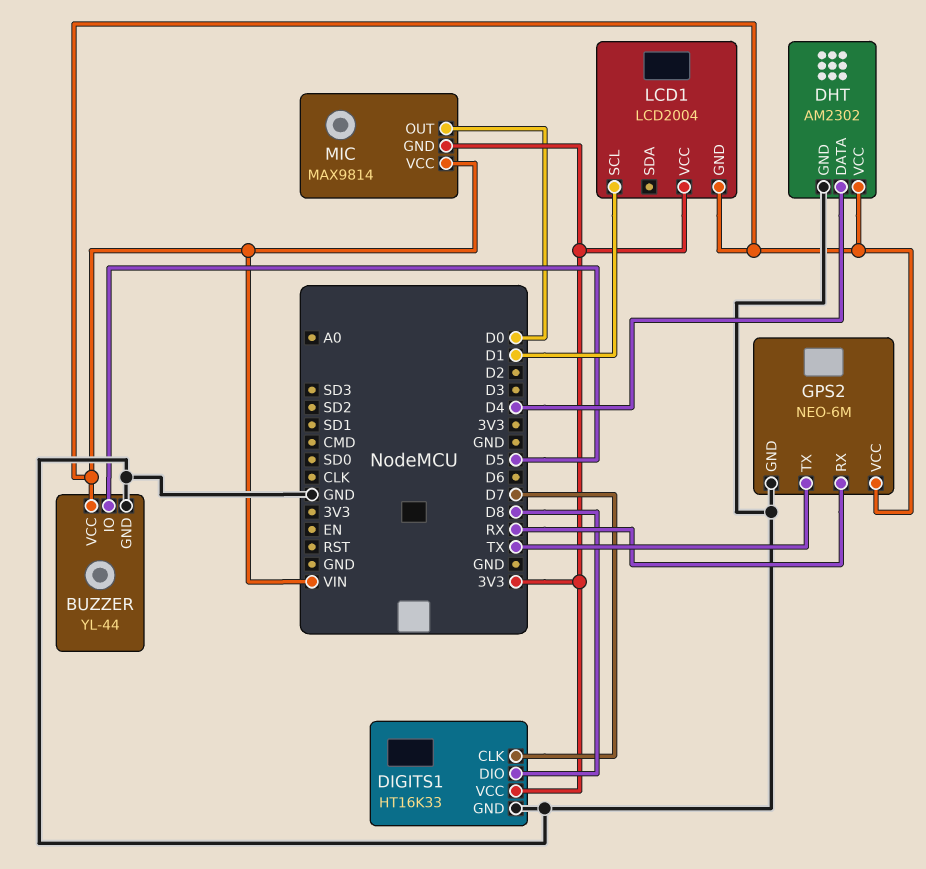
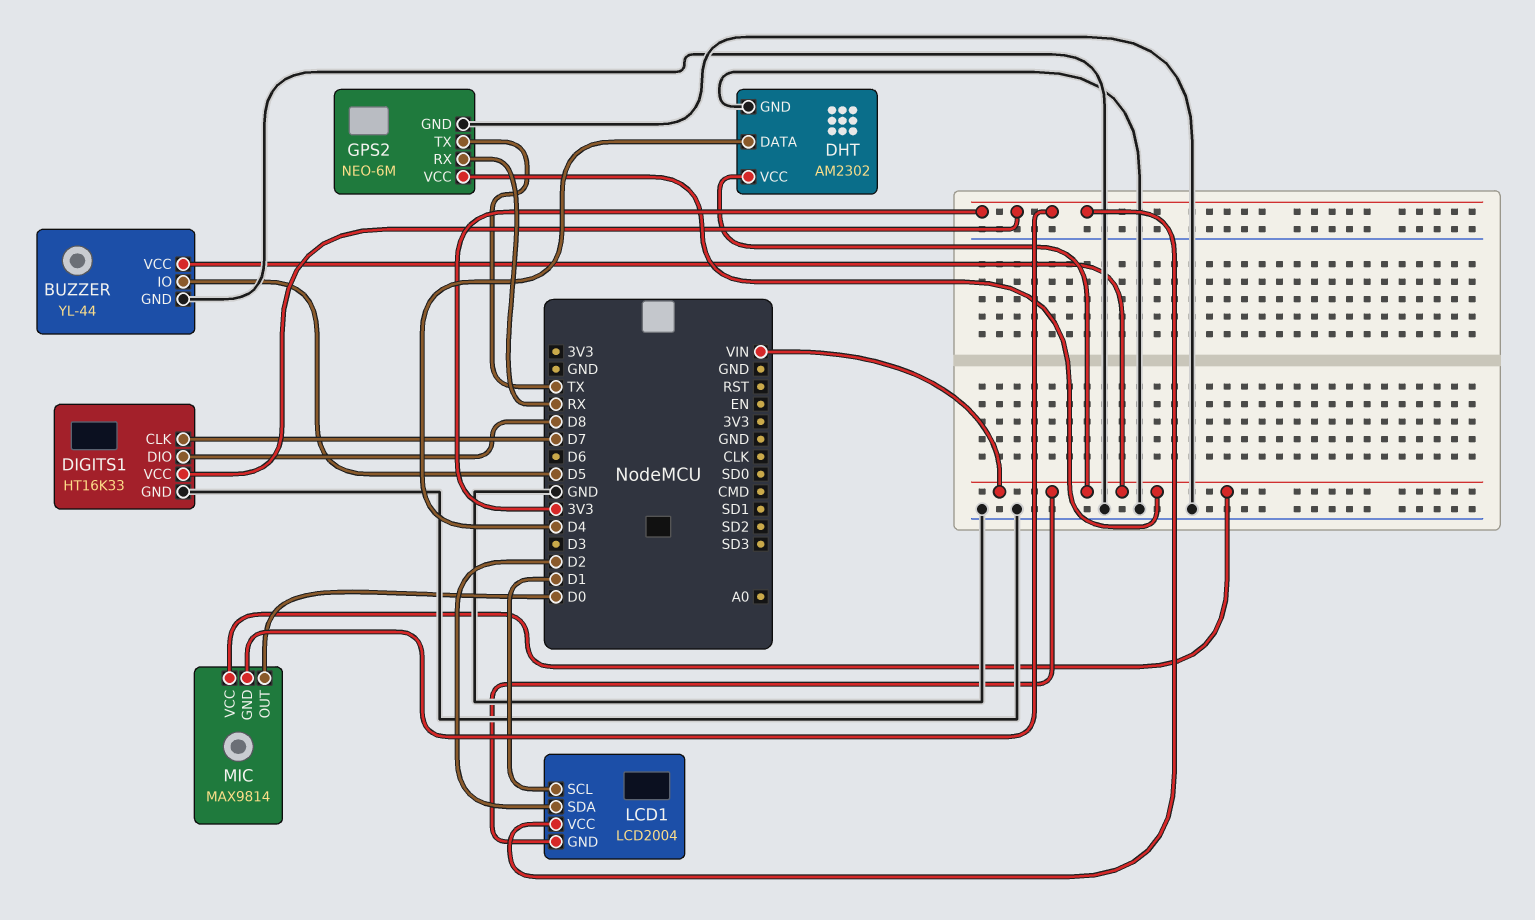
LCD1 pin SDA: none -> D2

